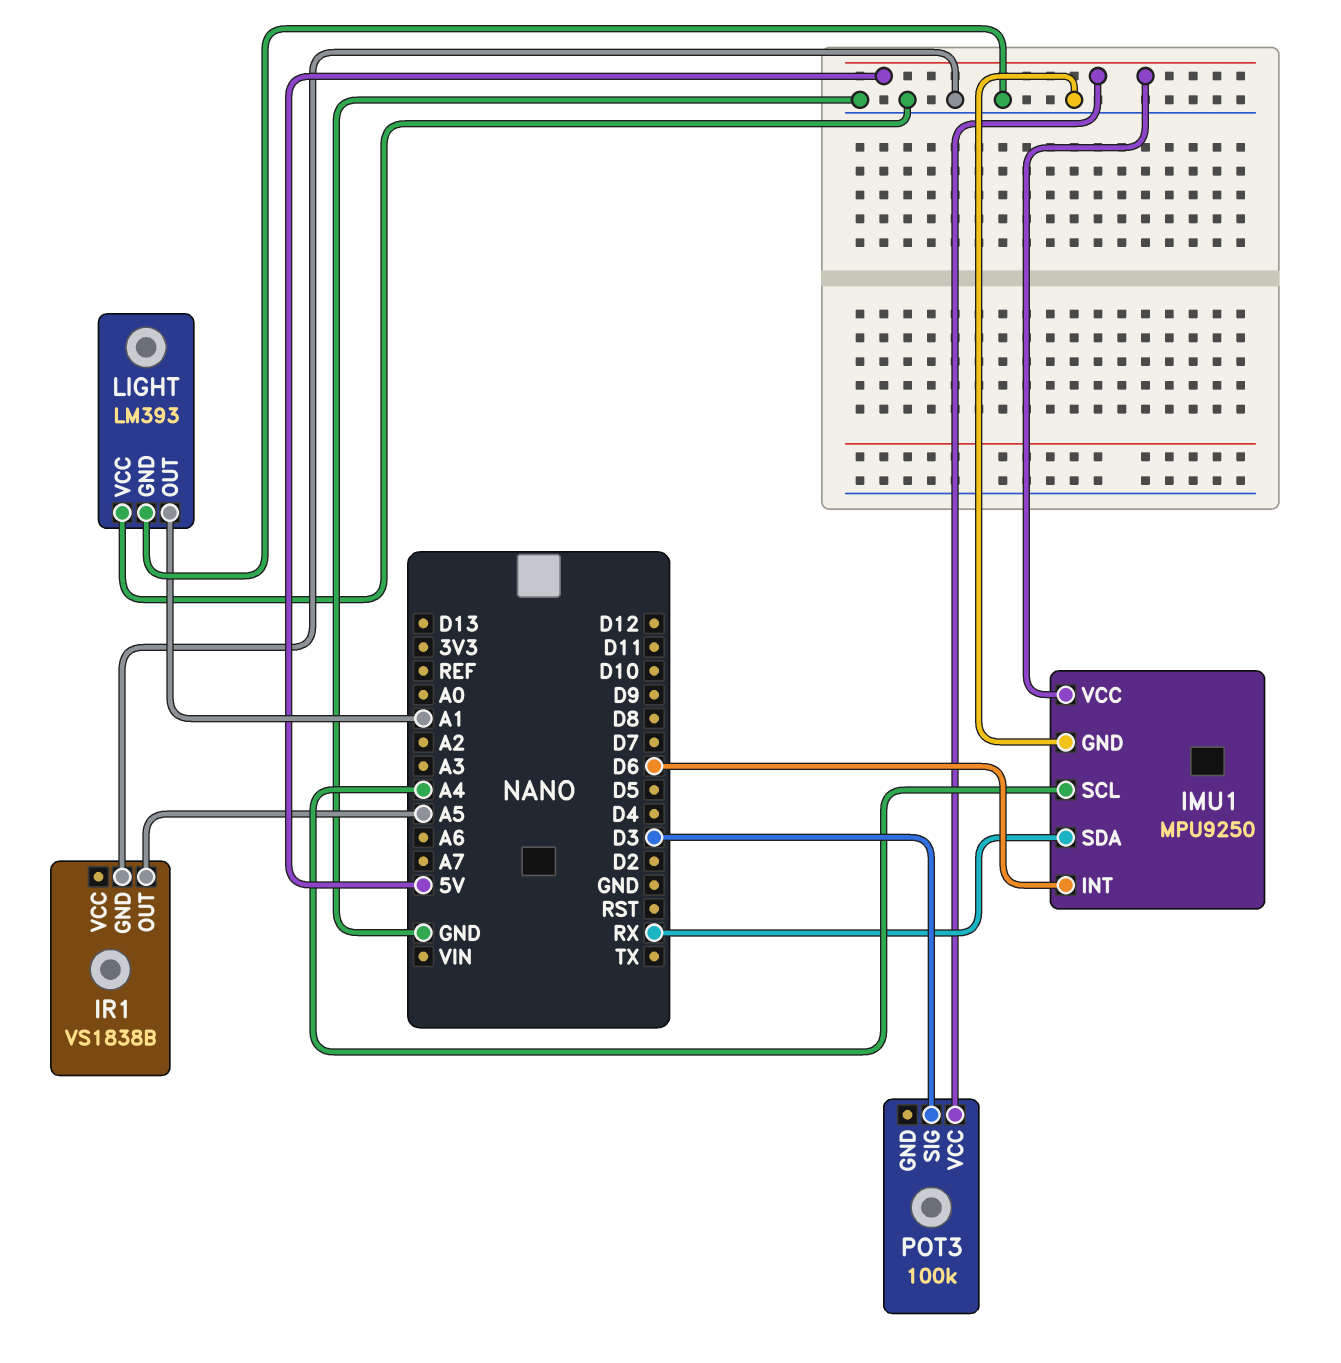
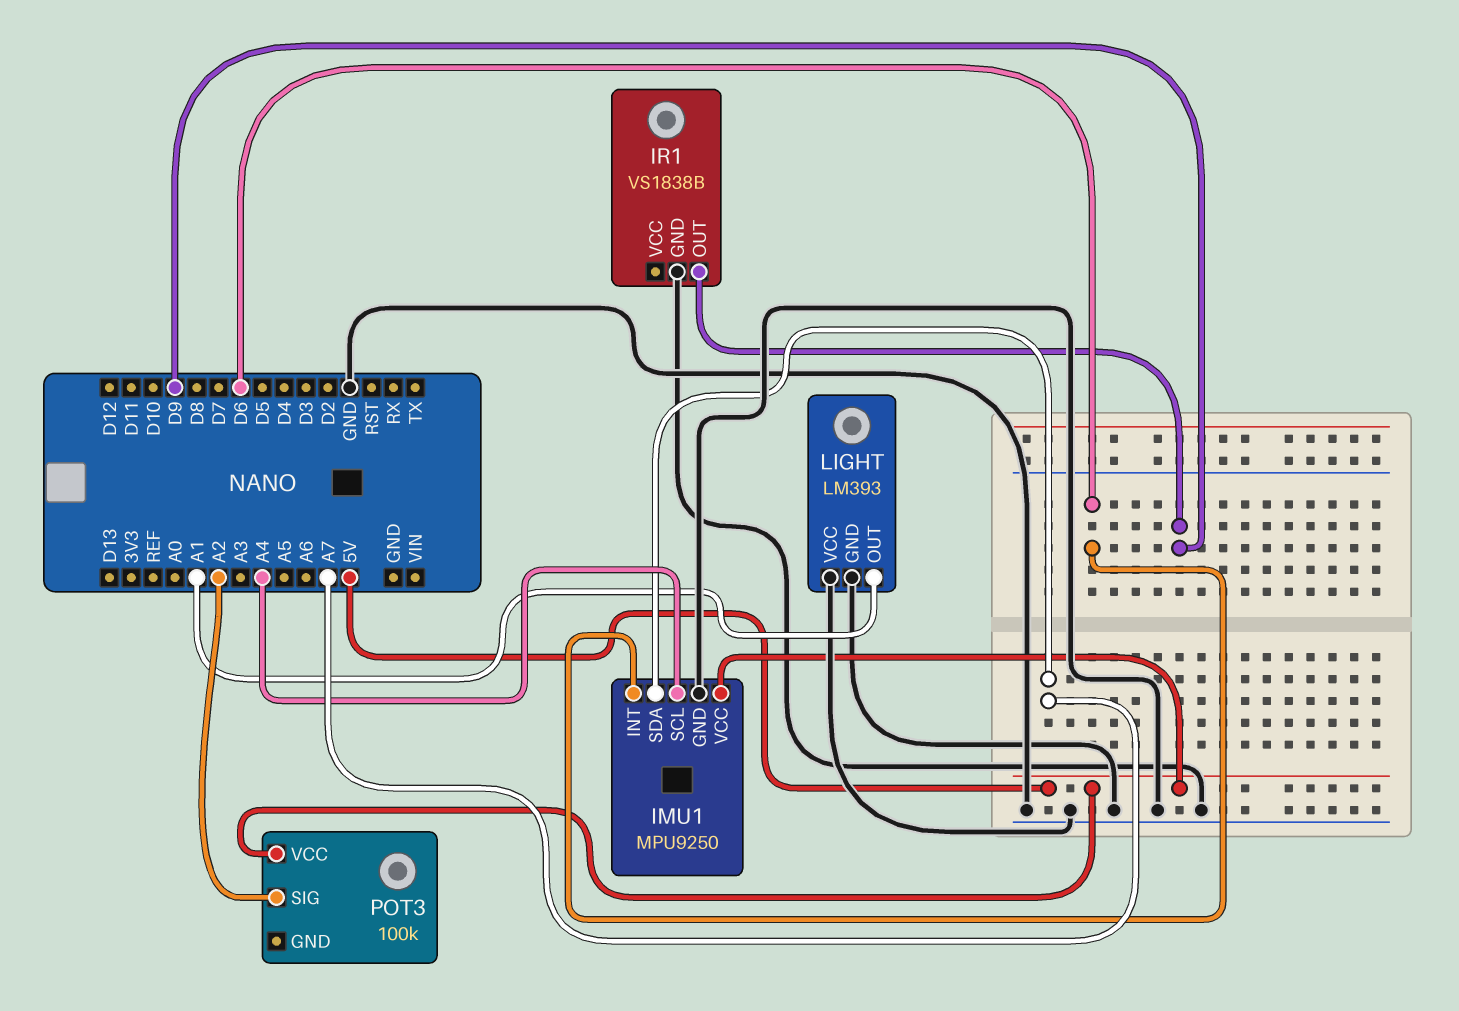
IMU1 pin SDA: RX -> A7
IR1 pin OUT: A5 -> D9
POT3 pin SIG: D3 -> A2

